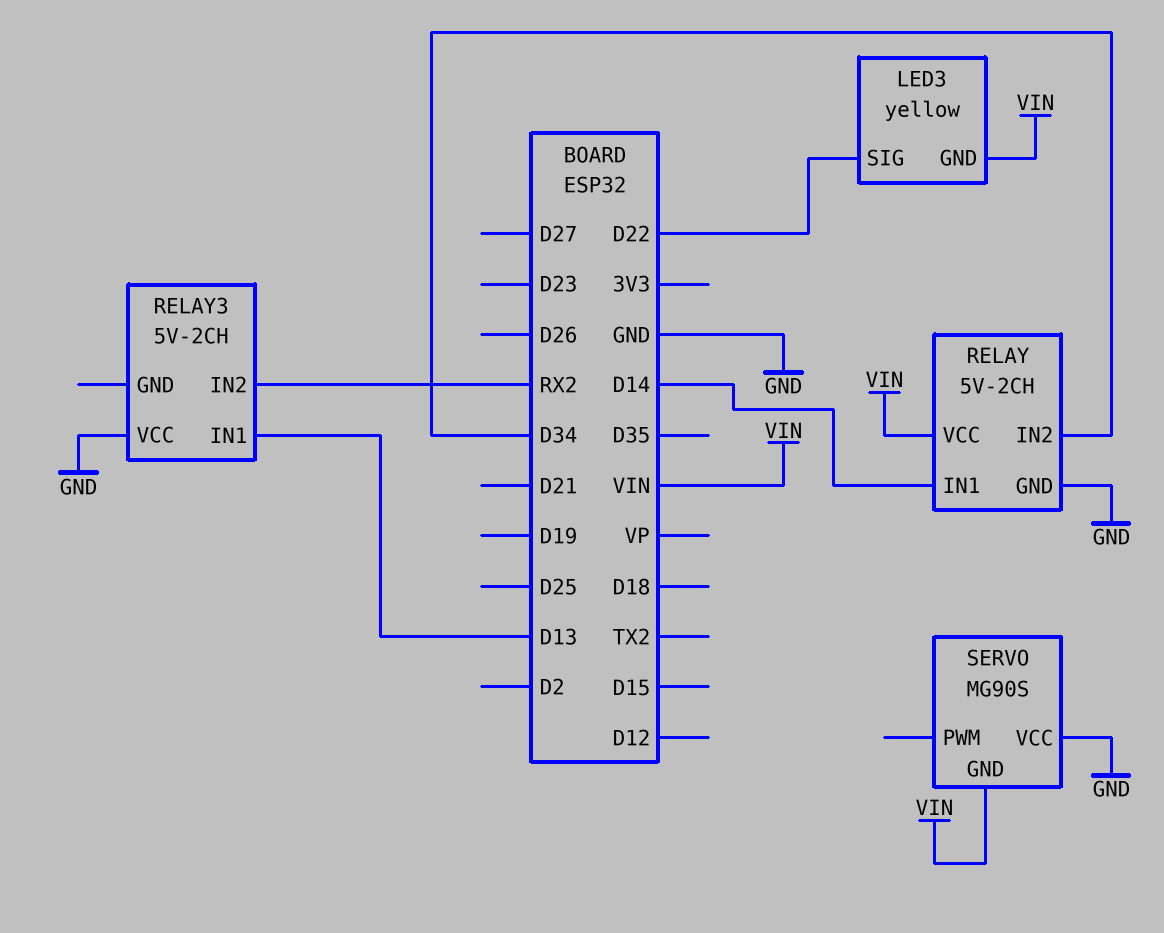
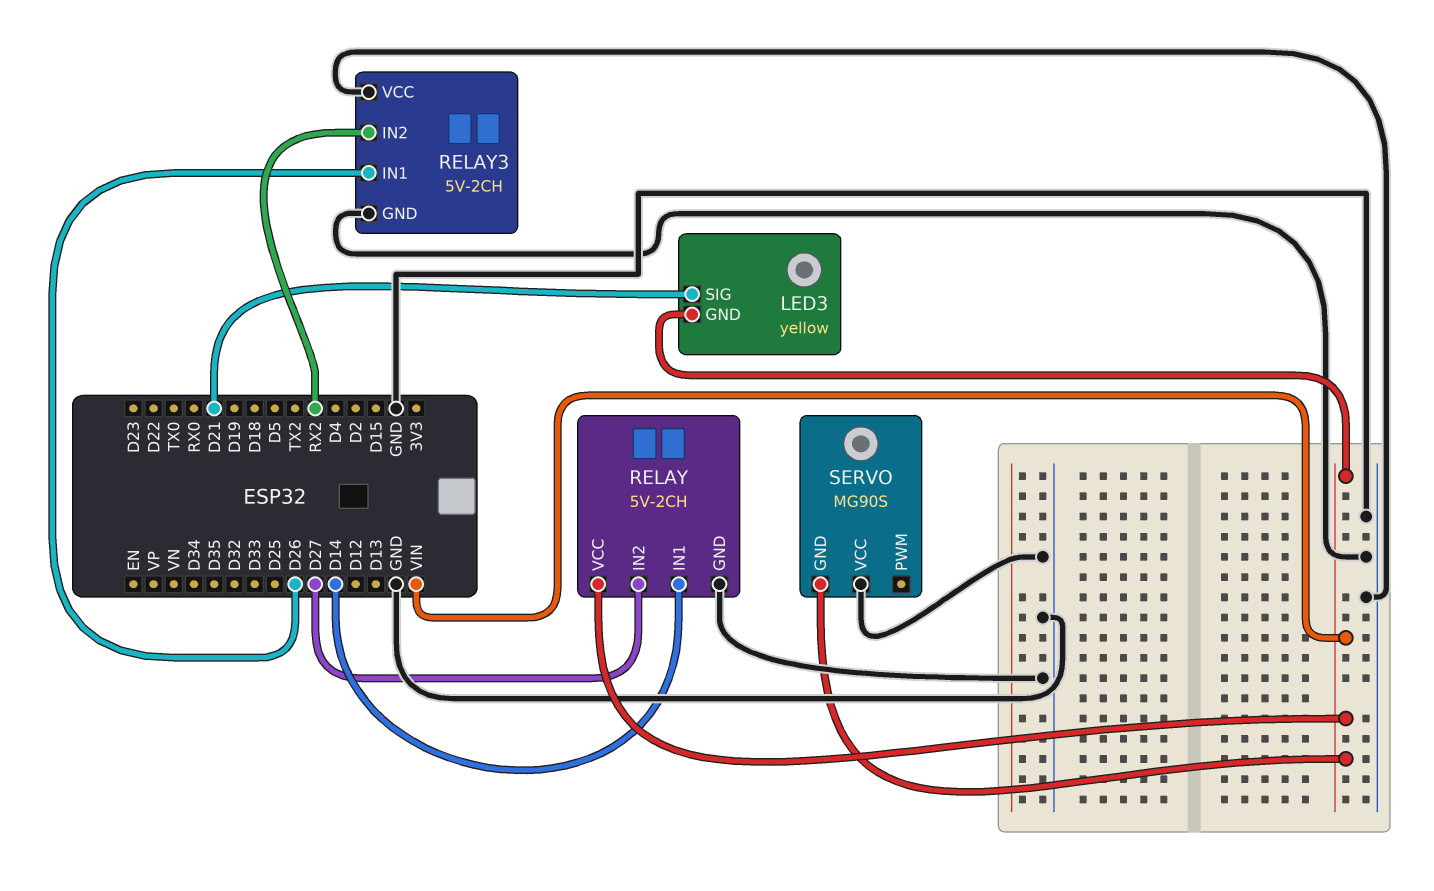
LED3 pin SIG: D22 -> D21
RELAY pin IN2: D34 -> D27
RELAY3 pin GND: none -> GND
RELAY3 pin IN1: D13 -> D26

